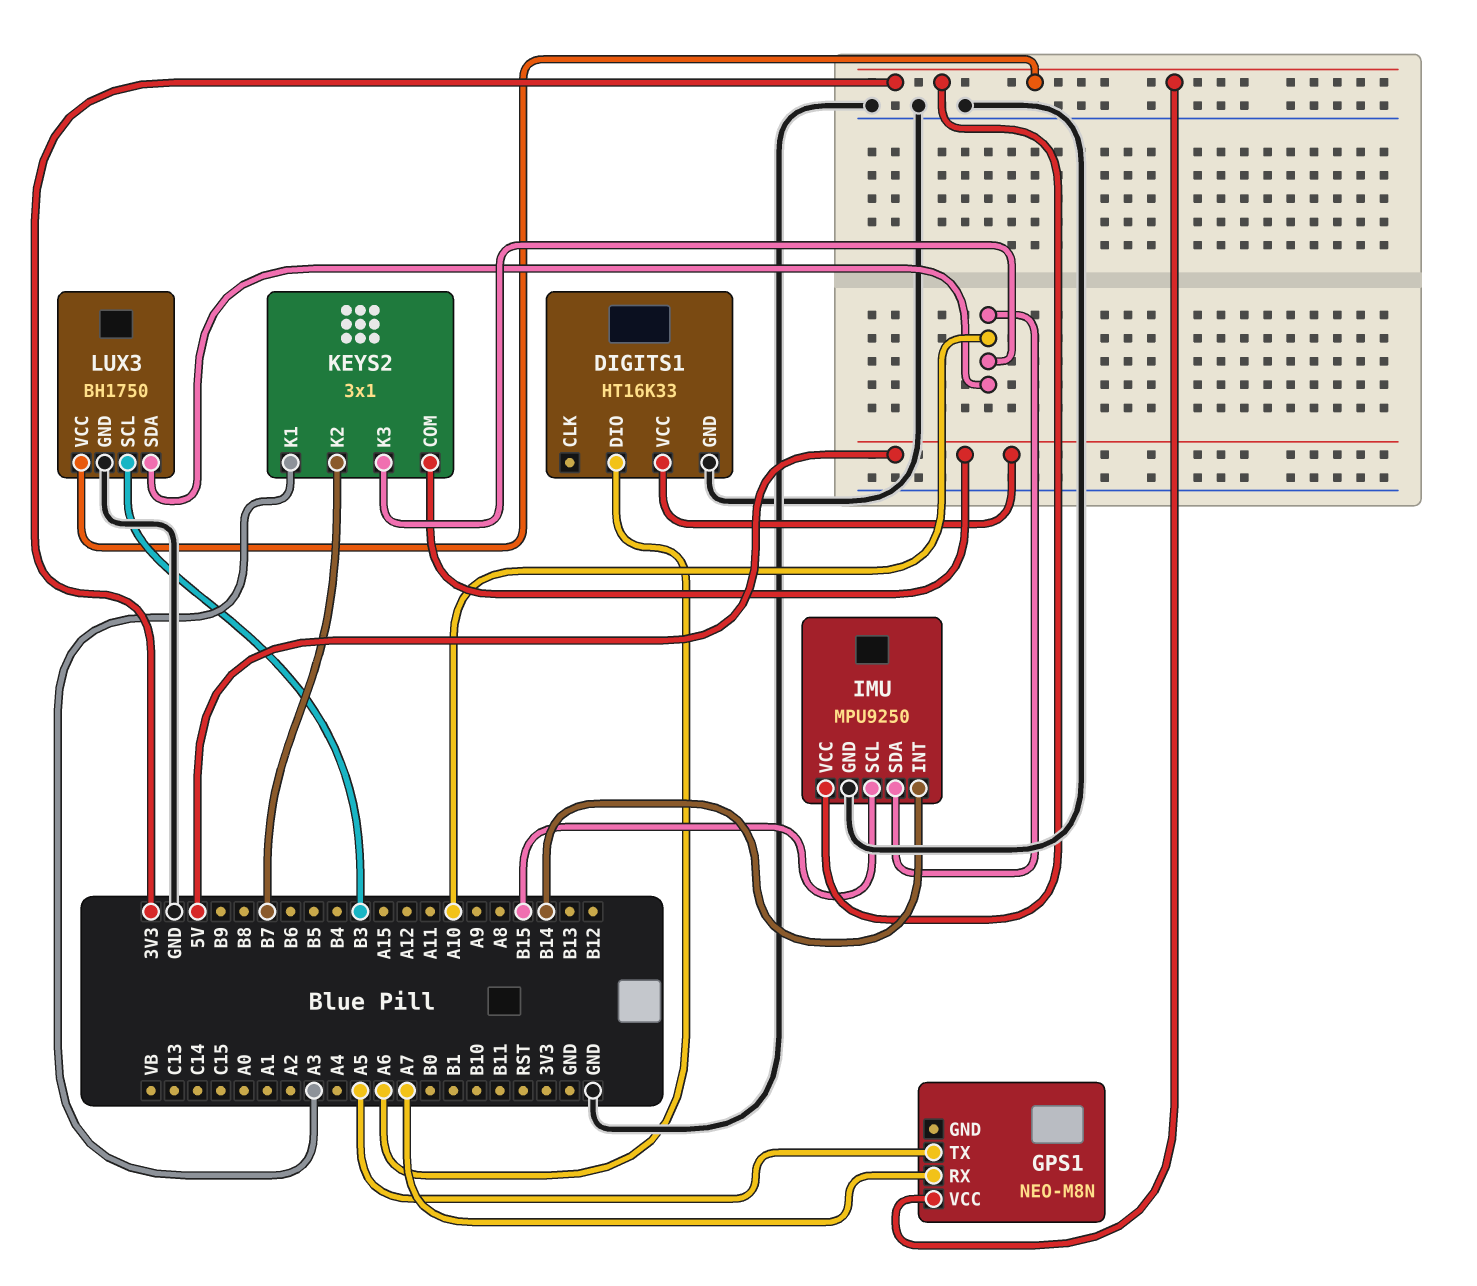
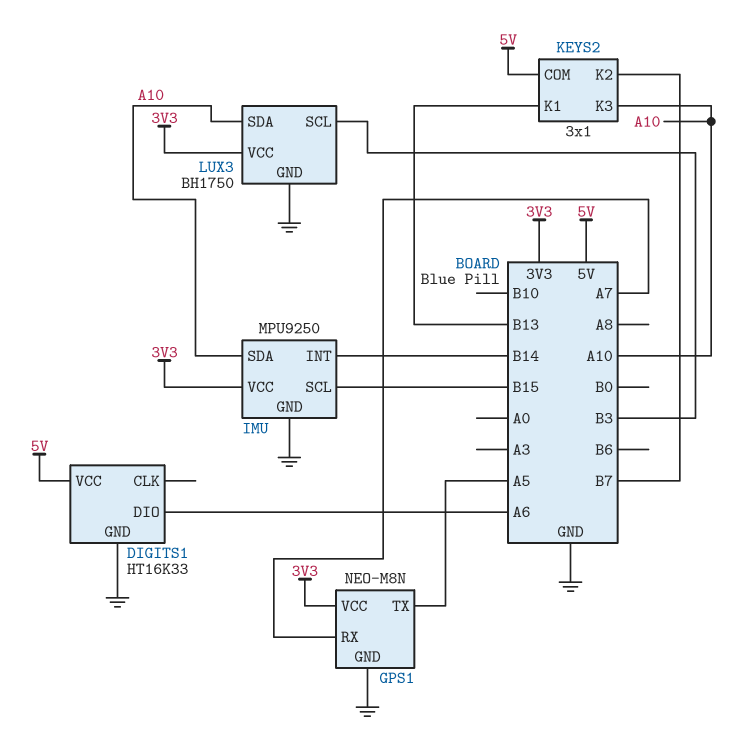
GPS1 pin GND: none -> GND
KEYS2 pin K1: A3 -> B13

